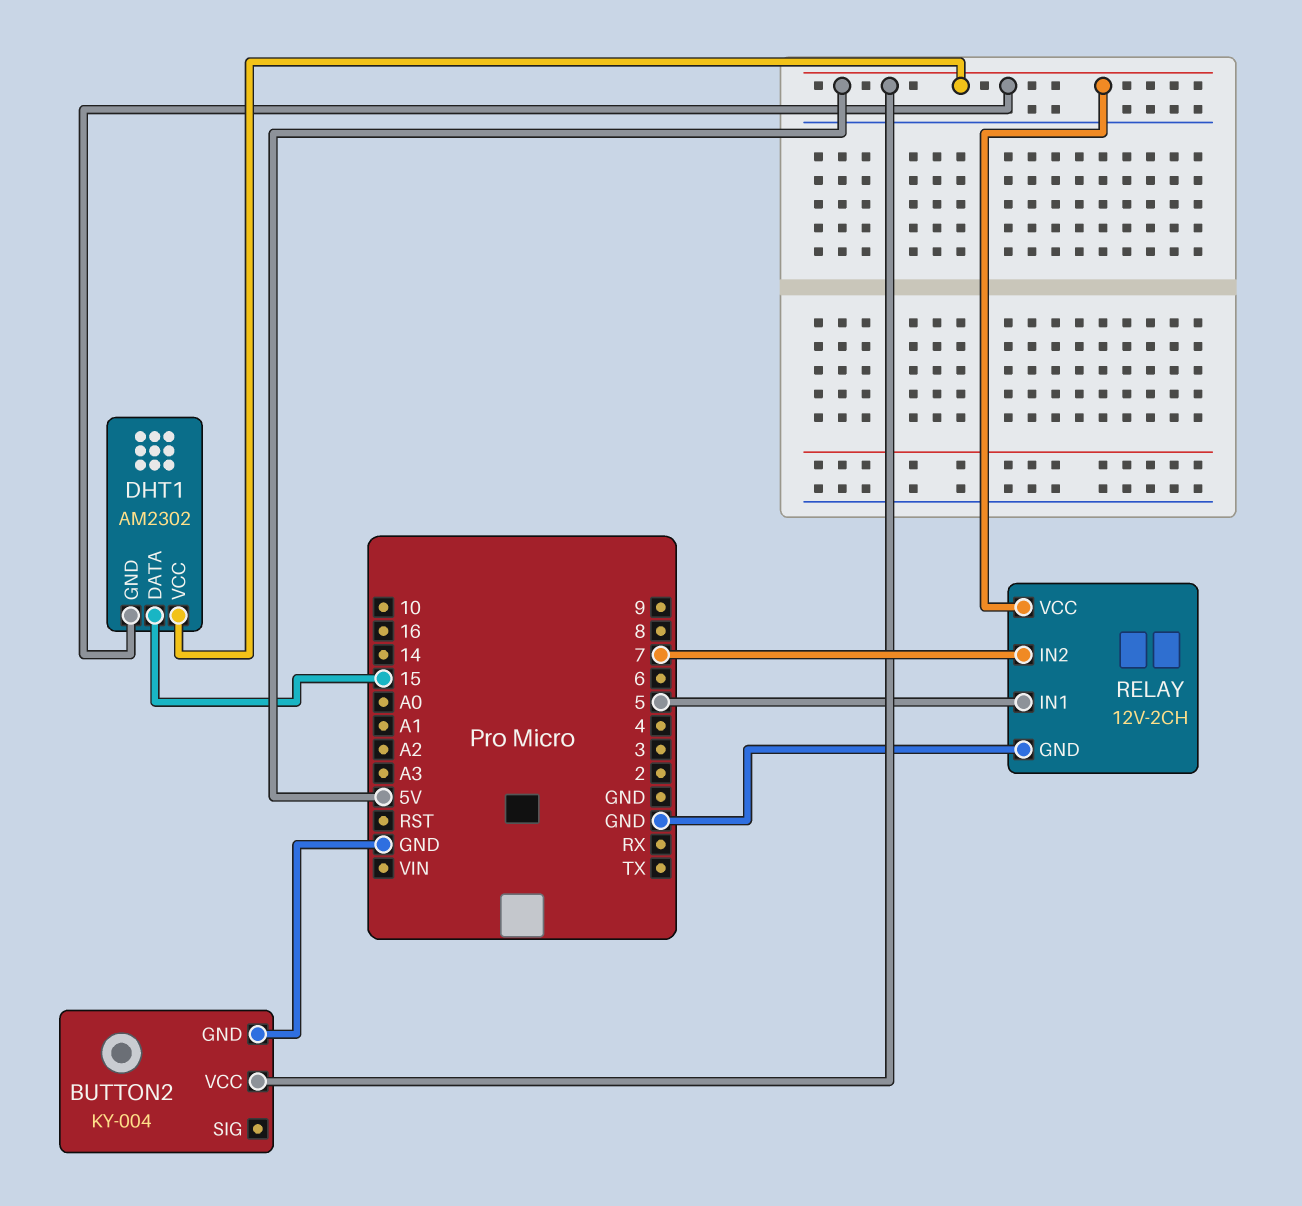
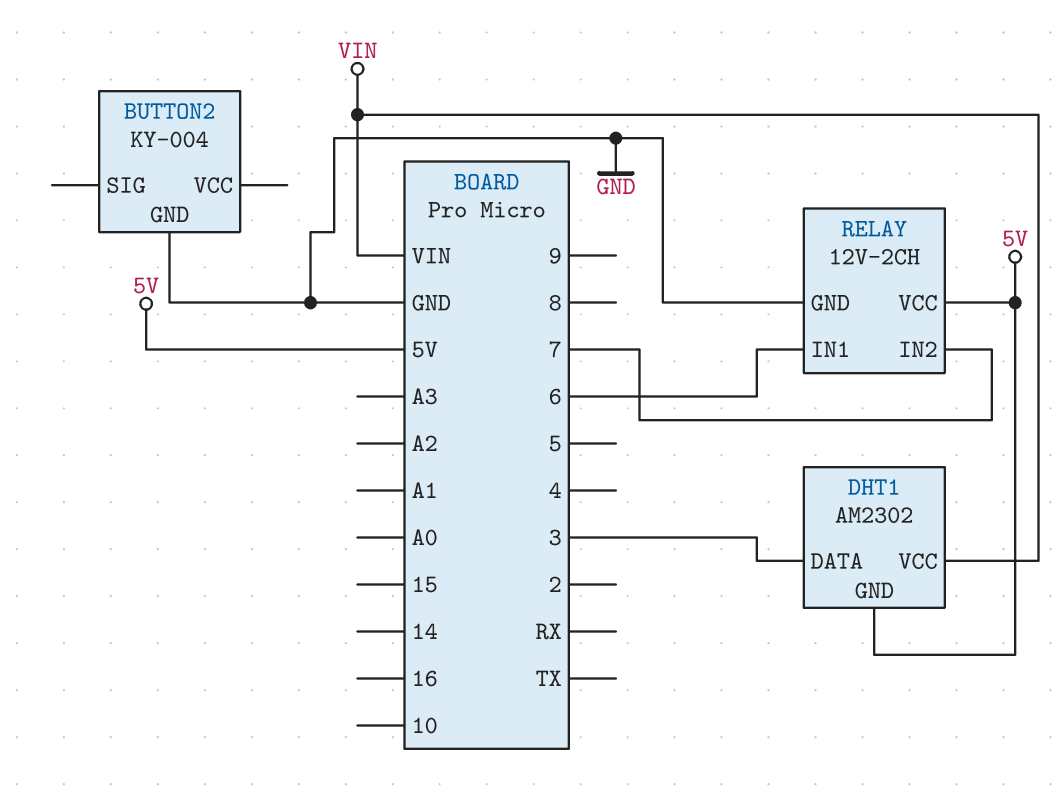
BUTTON2 pin VCC: 5V -> none
DHT1 pin DATA: 15 -> 3
DHT1 pin VCC: 5V -> VIN
RELAY pin IN1: 5 -> 6

